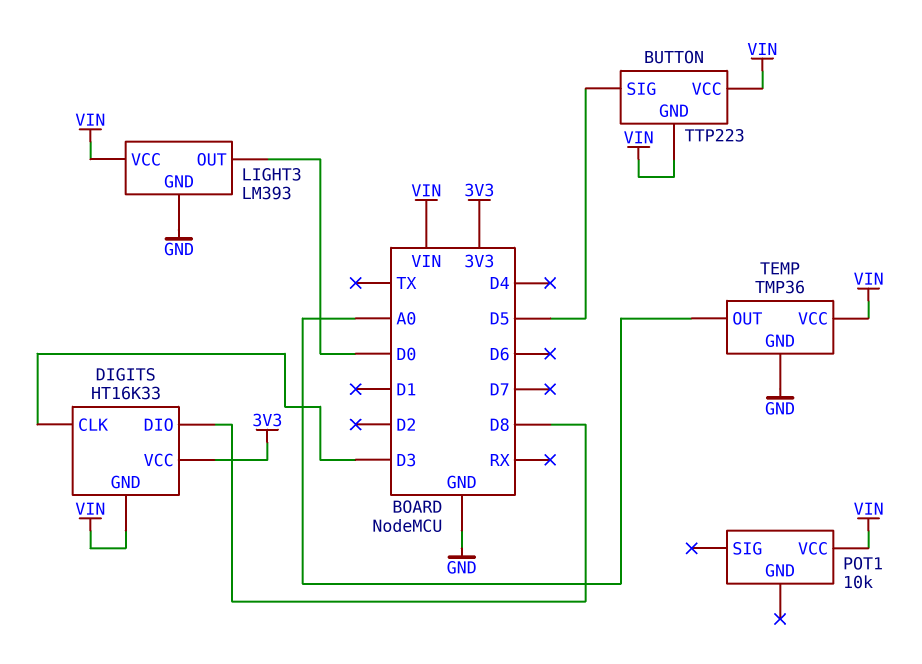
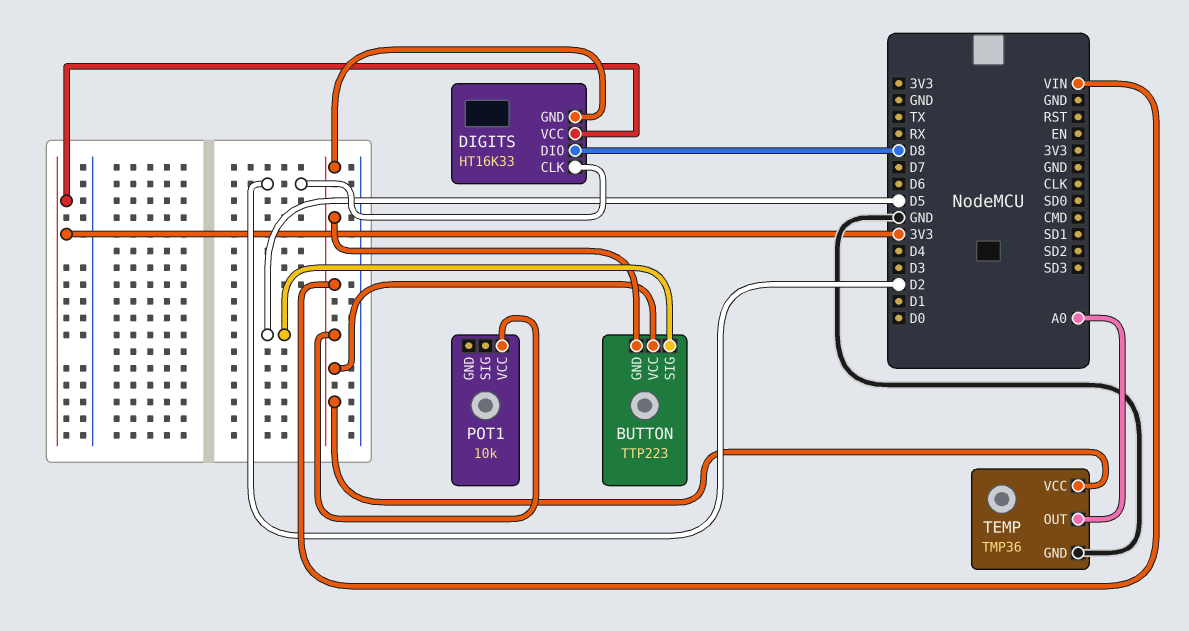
DIGITS pin CLK: D3 -> D2
LIGHT3: LM393 -> none
LIGHT3 pin GND: GND -> none
LIGHT3 pin OUT: D0 -> none
LIGHT3 pin VCC: VIN -> none

